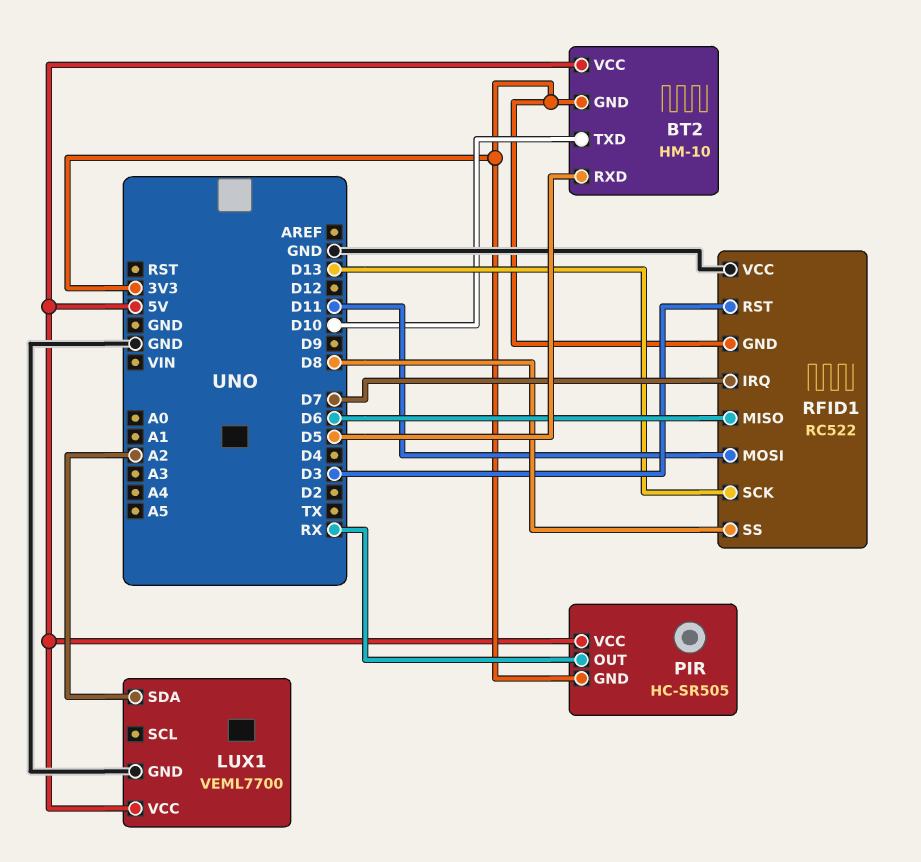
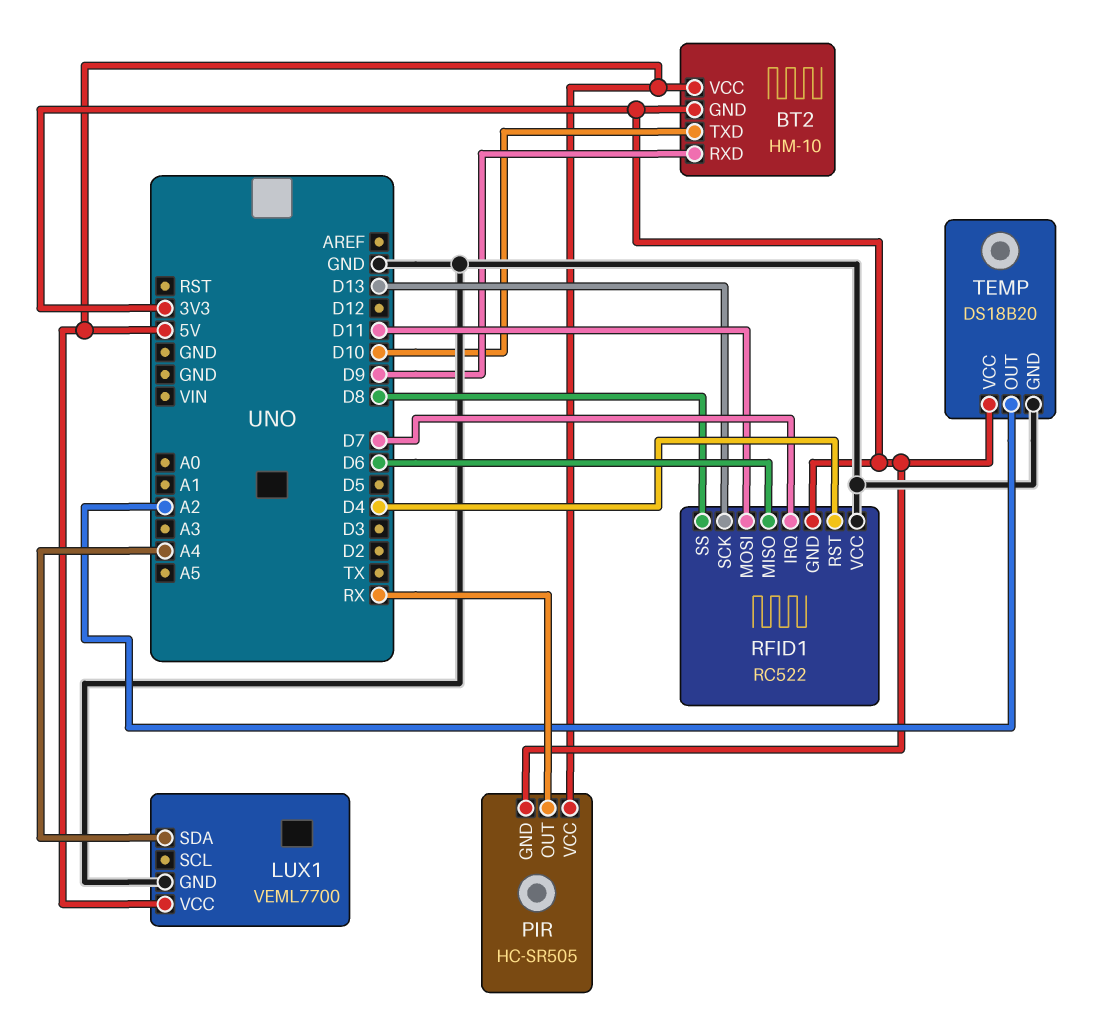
BT2 pin RXD: D5 -> D9
LUX1 pin SDA: A2 -> A4
RFID1 pin RST: D3 -> D4
TEMP: none -> DS18B20
TEMP pin GND: none -> GND
TEMP pin OUT: none -> A2
TEMP pin VCC: none -> 3V3

